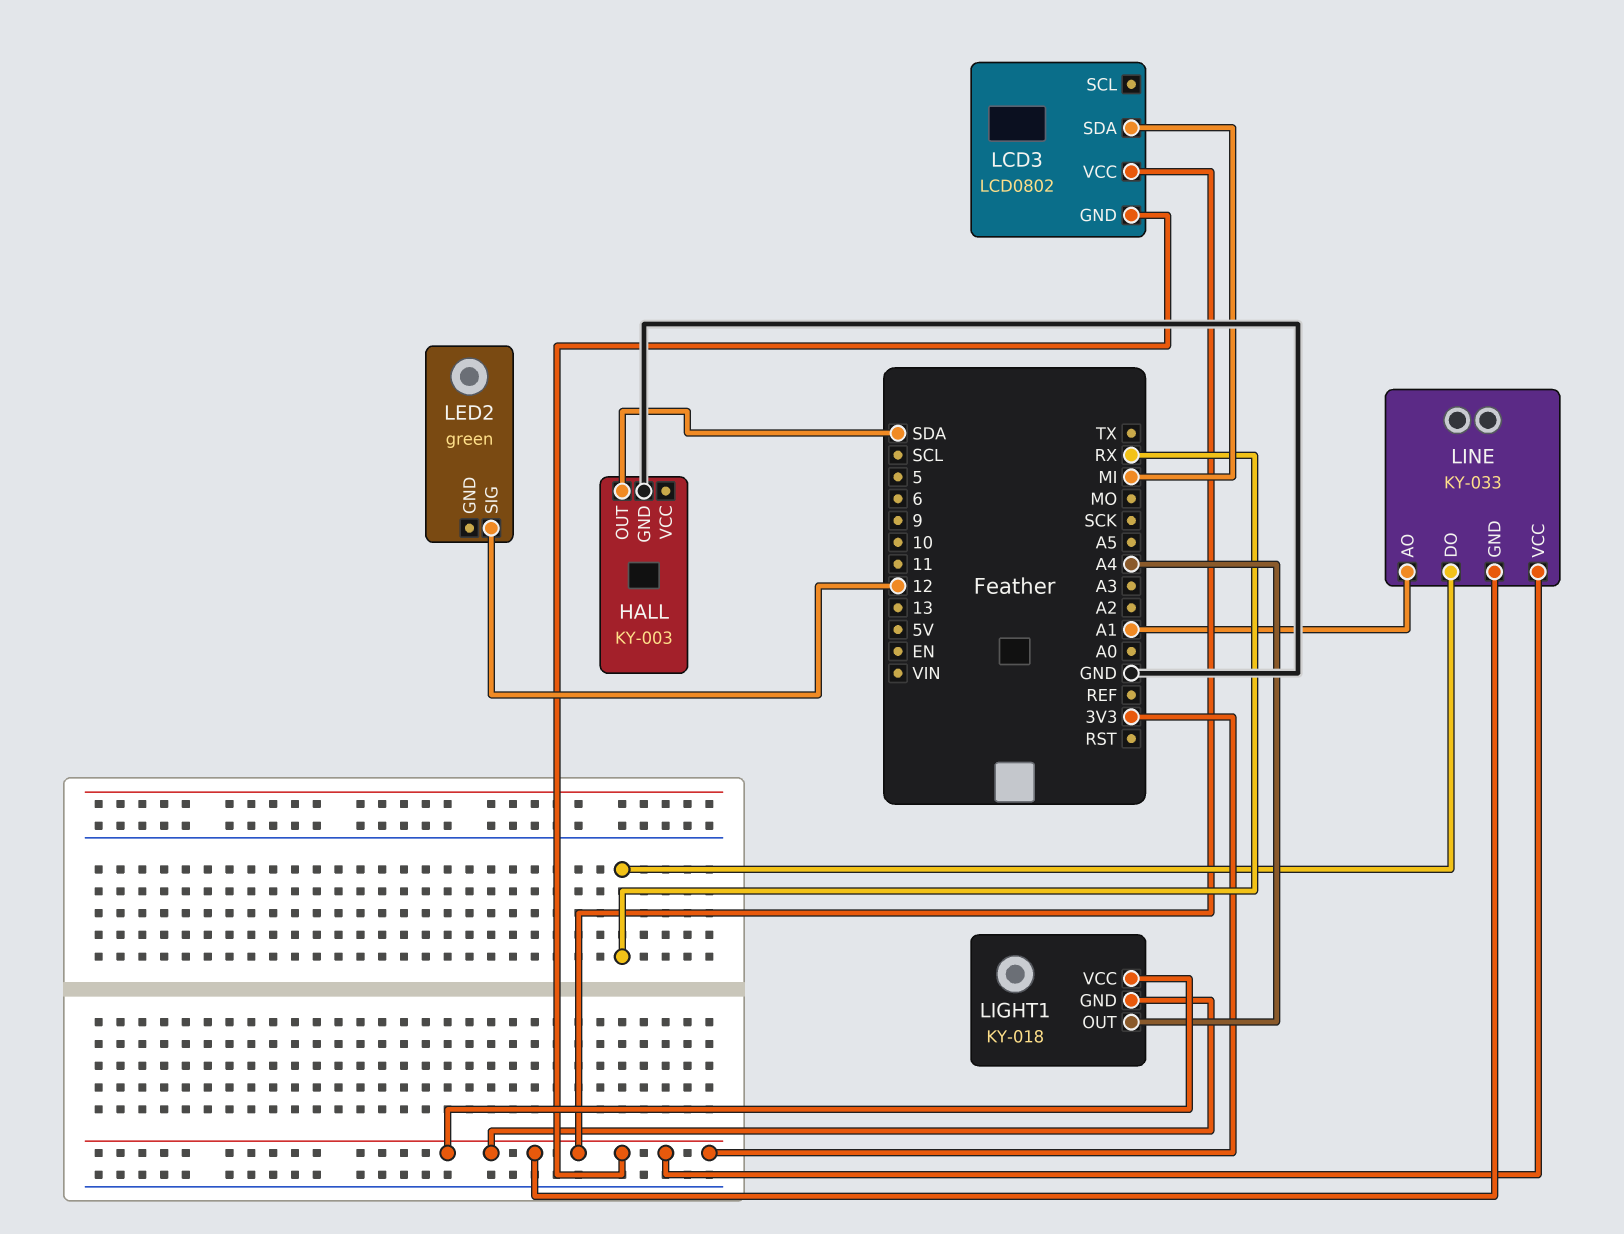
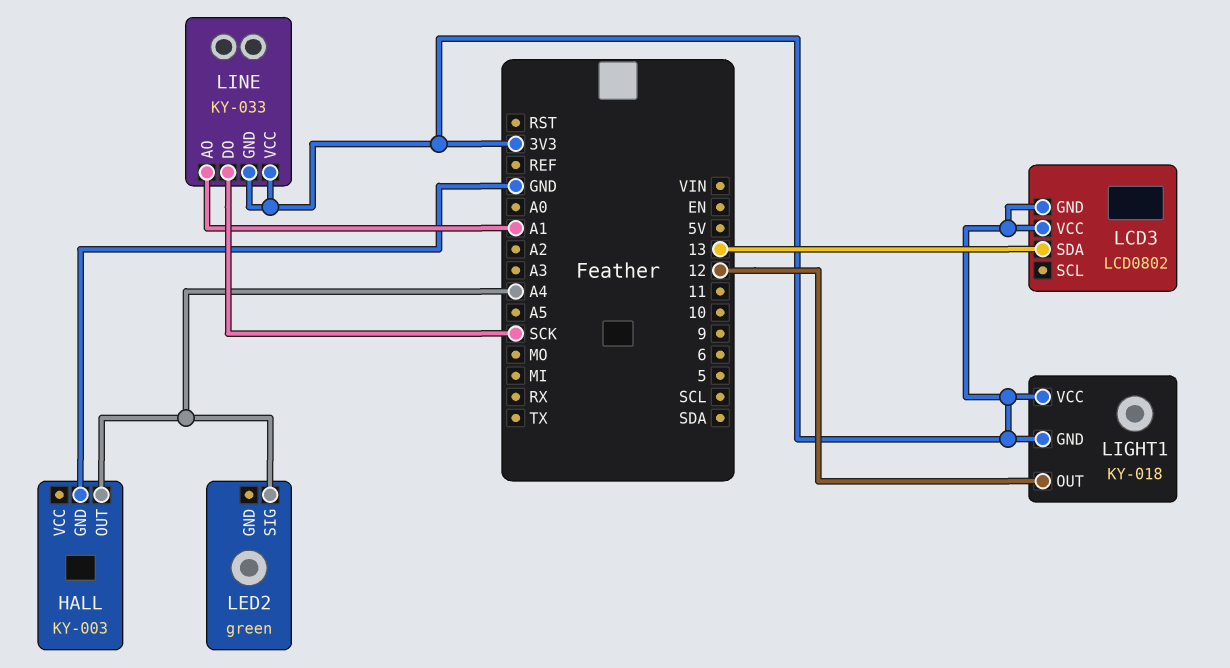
HALL pin OUT: SDA -> A4
LCD3 pin SDA: MI -> 13
LED2 pin SIG: 12 -> A4
LIGHT1 pin OUT: A4 -> 12
LINE pin DO: RX -> SCK

